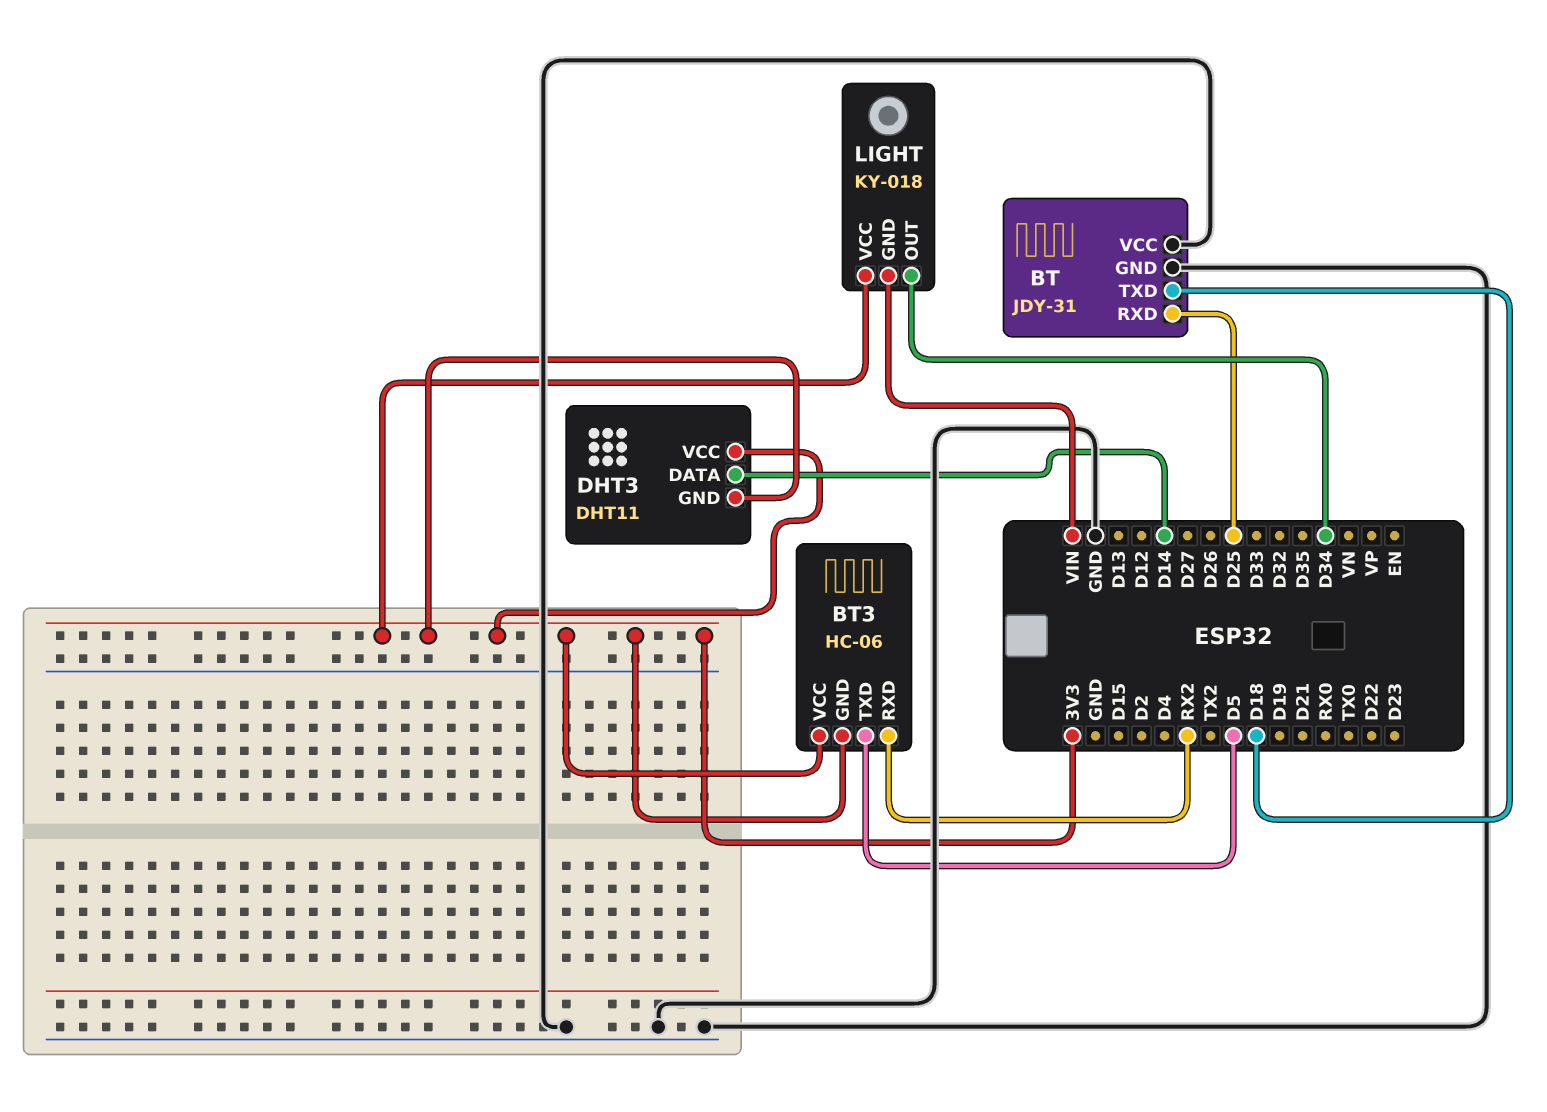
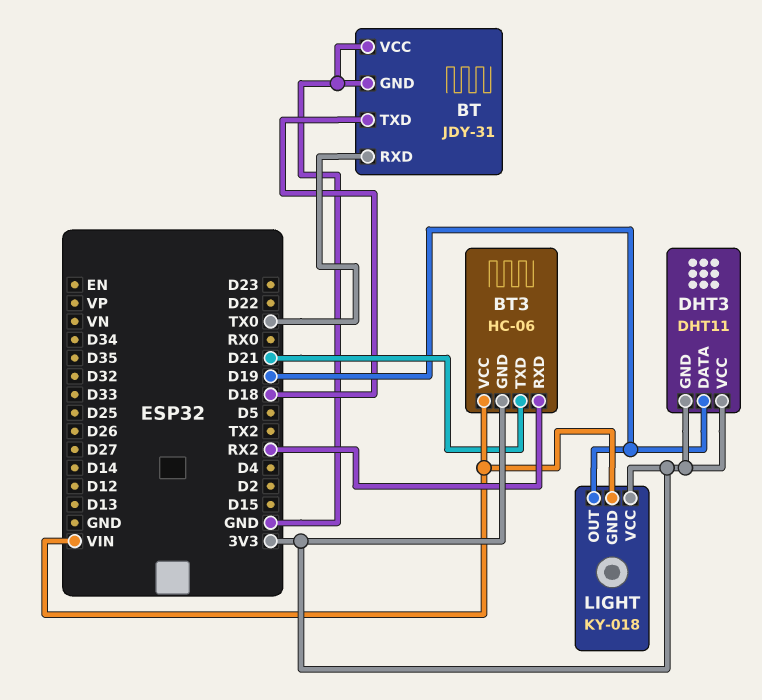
BT pin RXD: D25 -> TX0
BT3 pin TXD: D5 -> D21
BT3 pin VCC: 3V3 -> VIN
DHT3 pin DATA: D14 -> D19
LIGHT pin OUT: D34 -> D19

